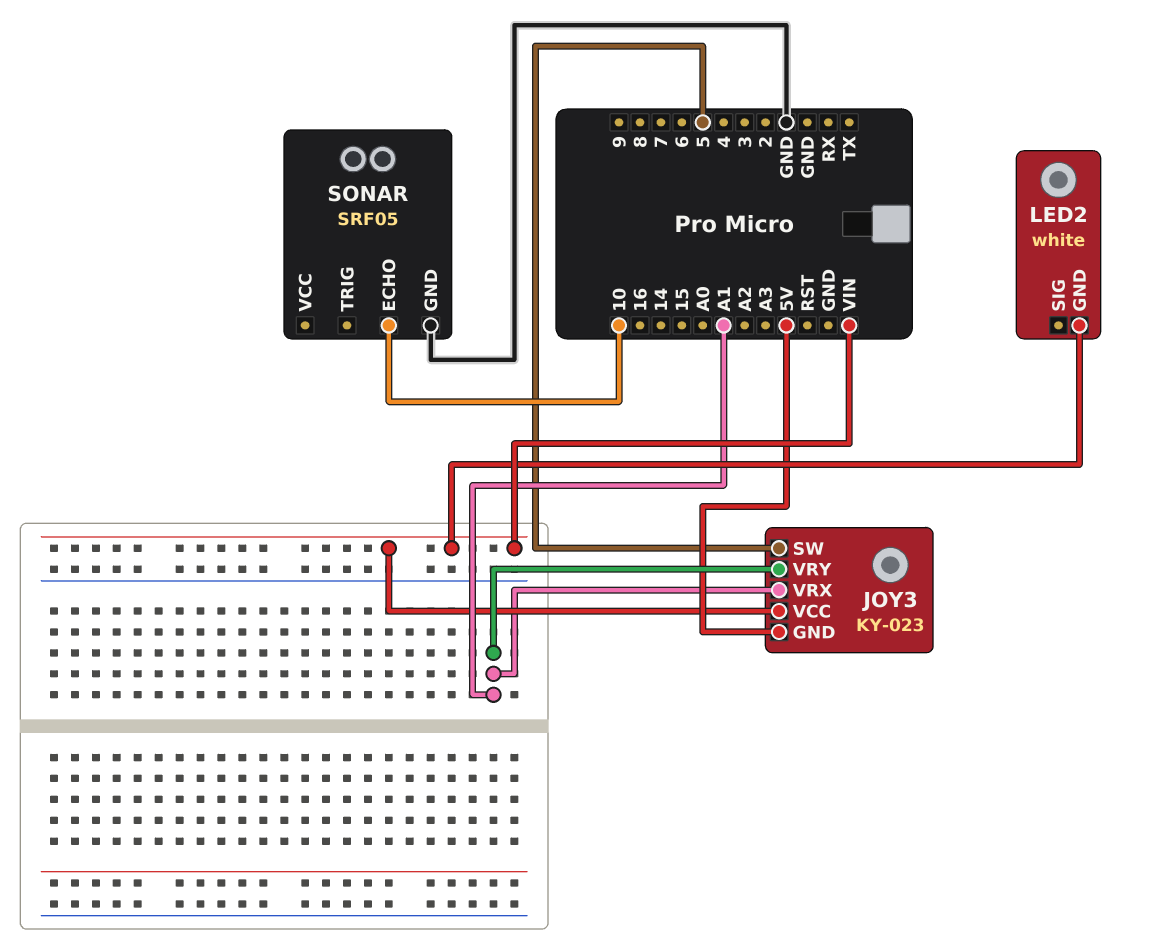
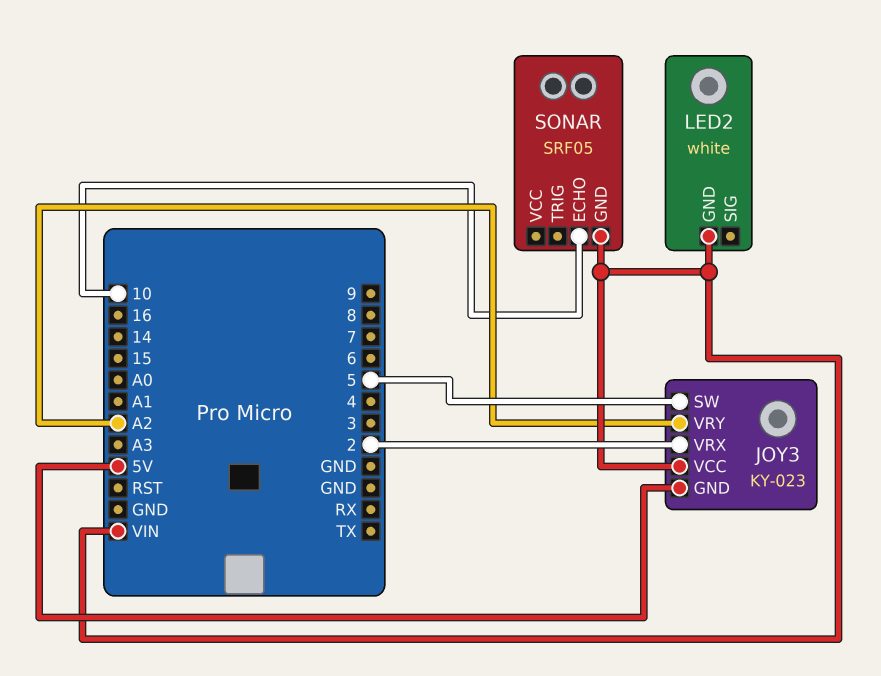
JOY3 pin VRX: A1 -> 2
JOY3 pin VRY: A1 -> A2
SONAR pin GND: GND -> VIN

